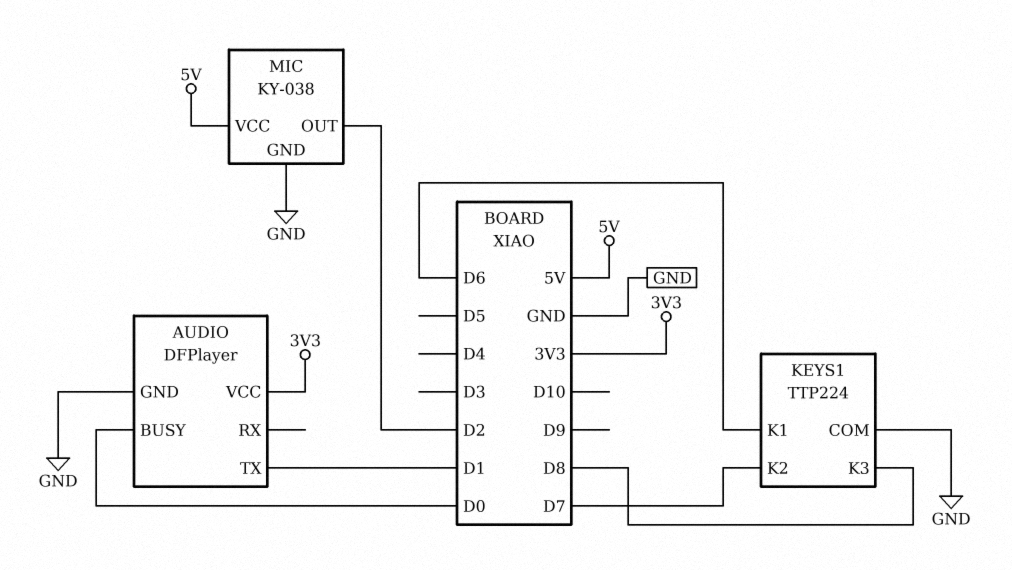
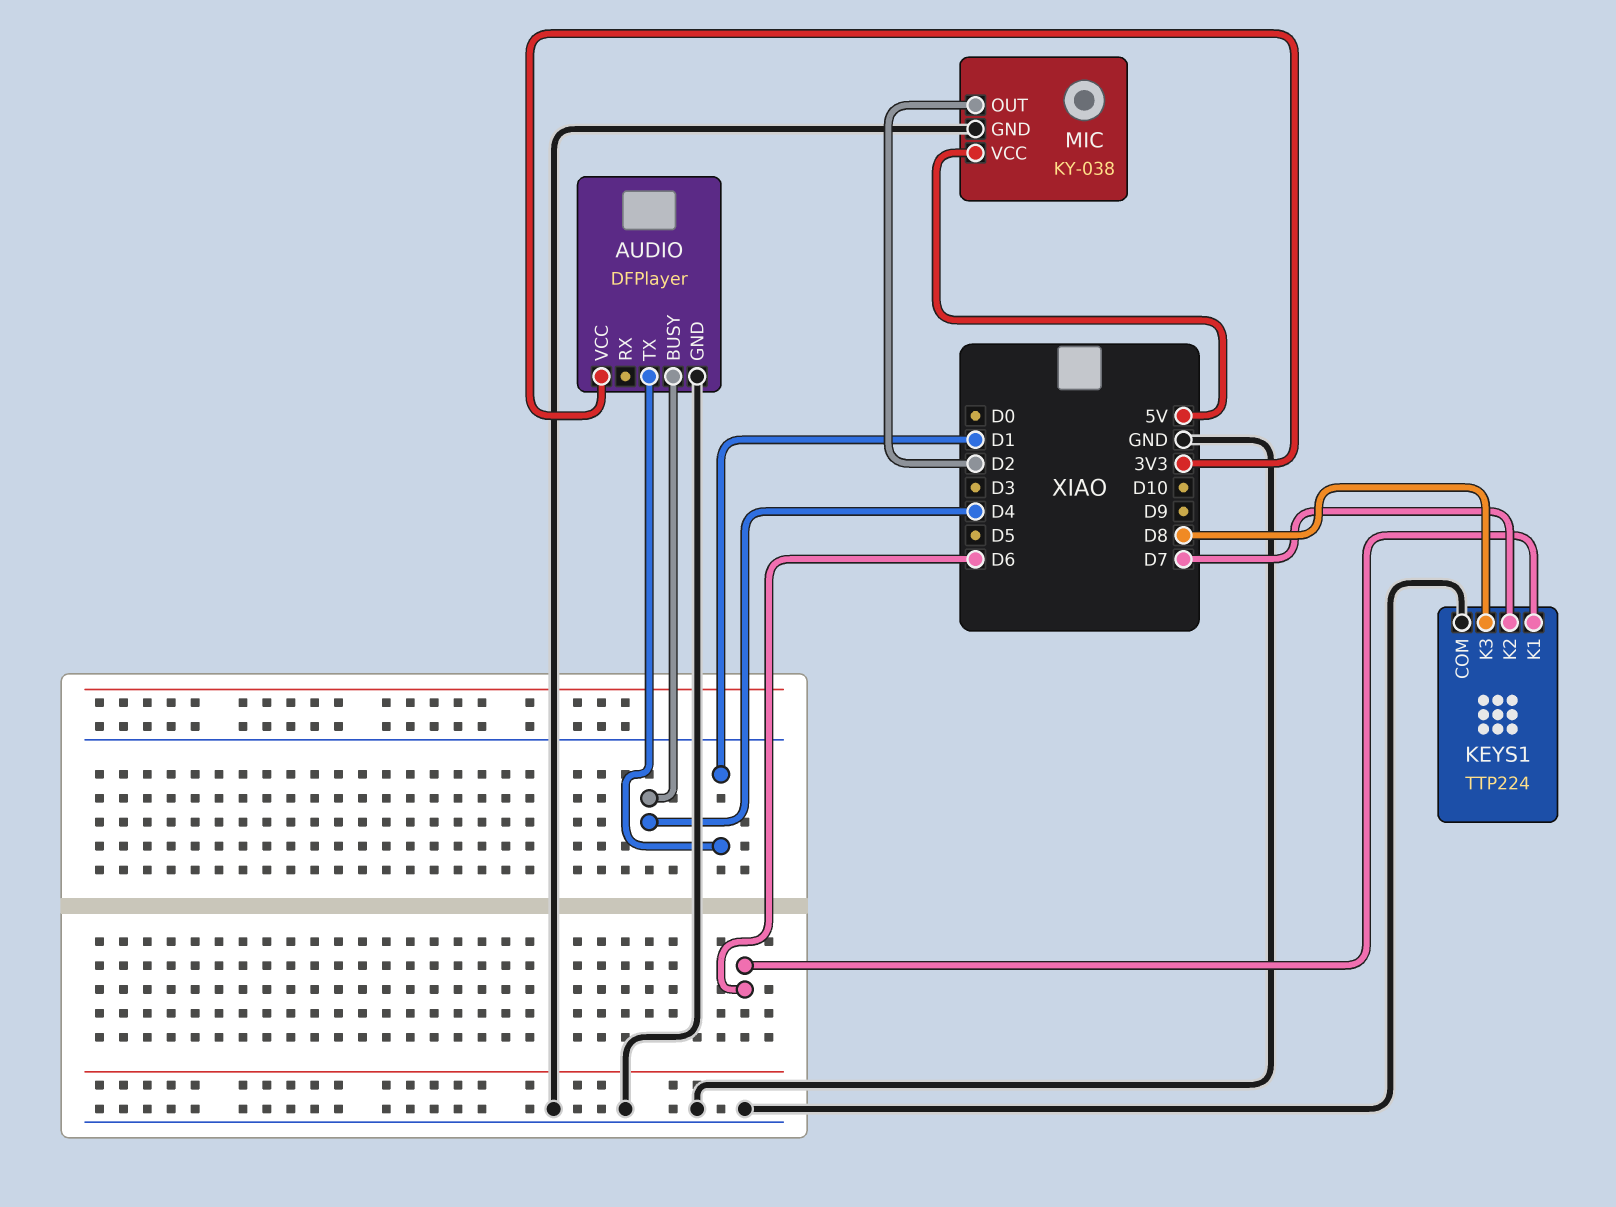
AUDIO pin BUSY: D0 -> D4

